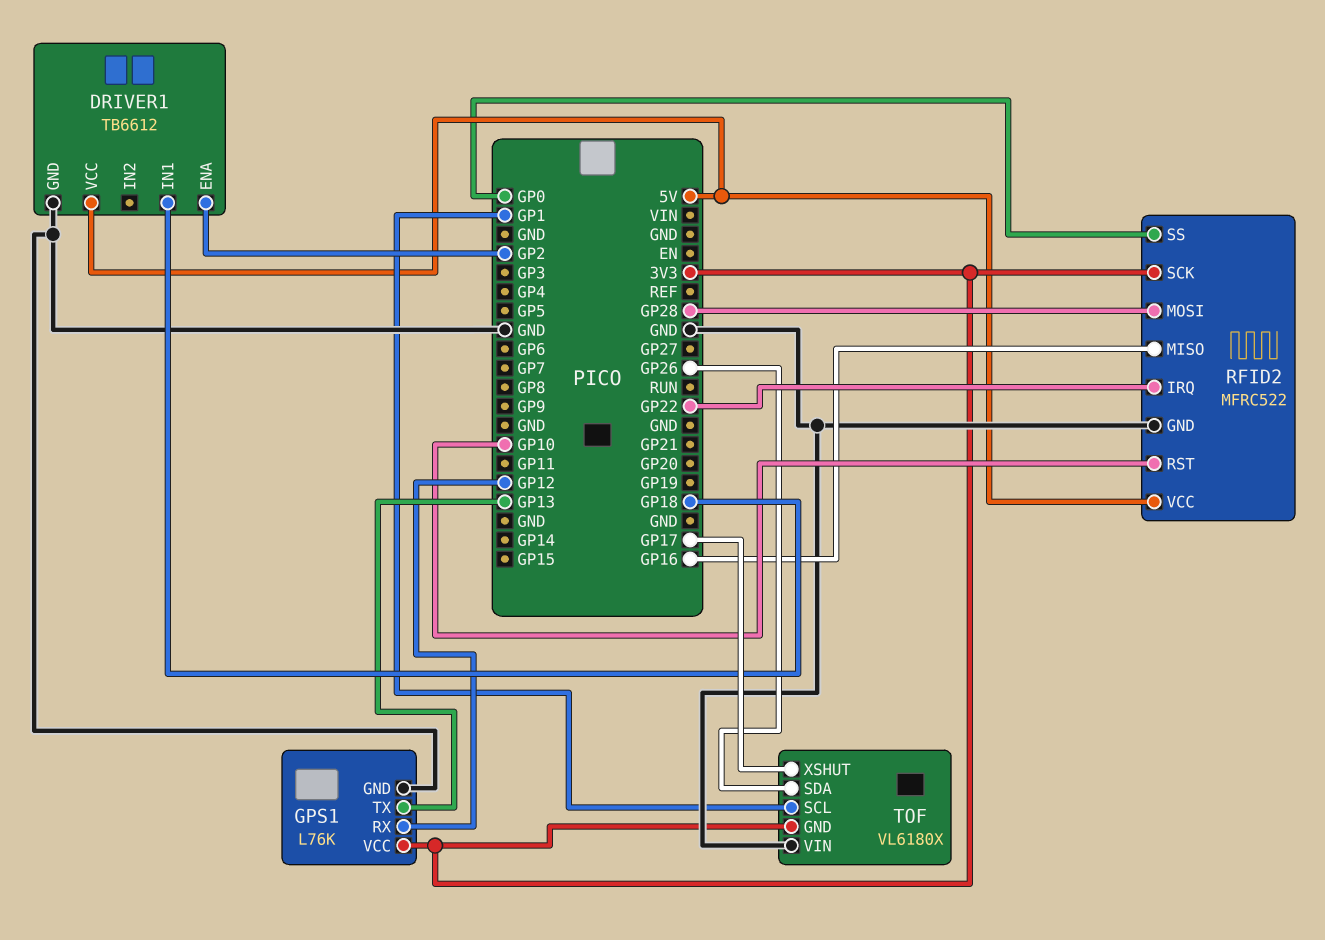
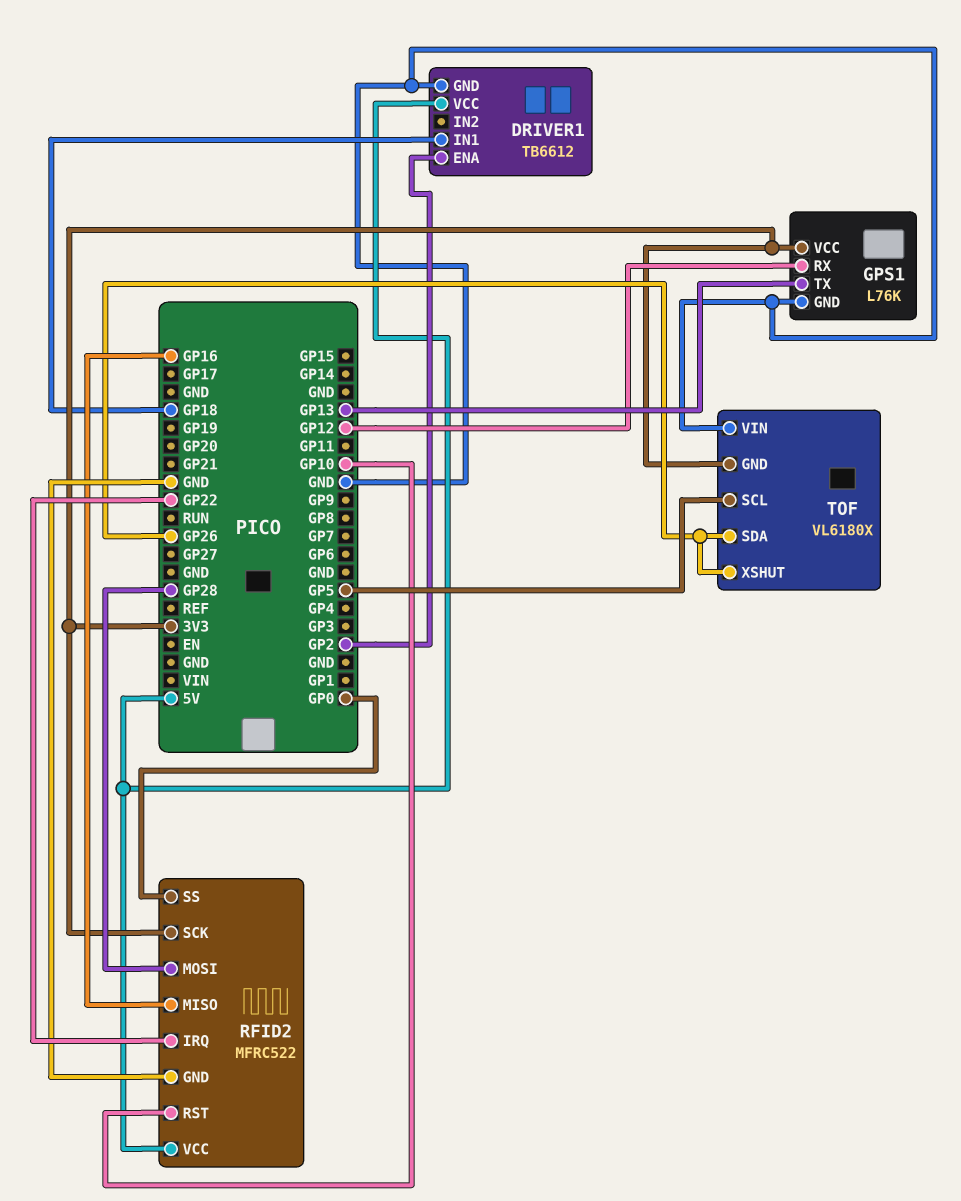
TOF pin SCL: GP1 -> GP5
TOF pin XSHUT: GP17 -> GP26

